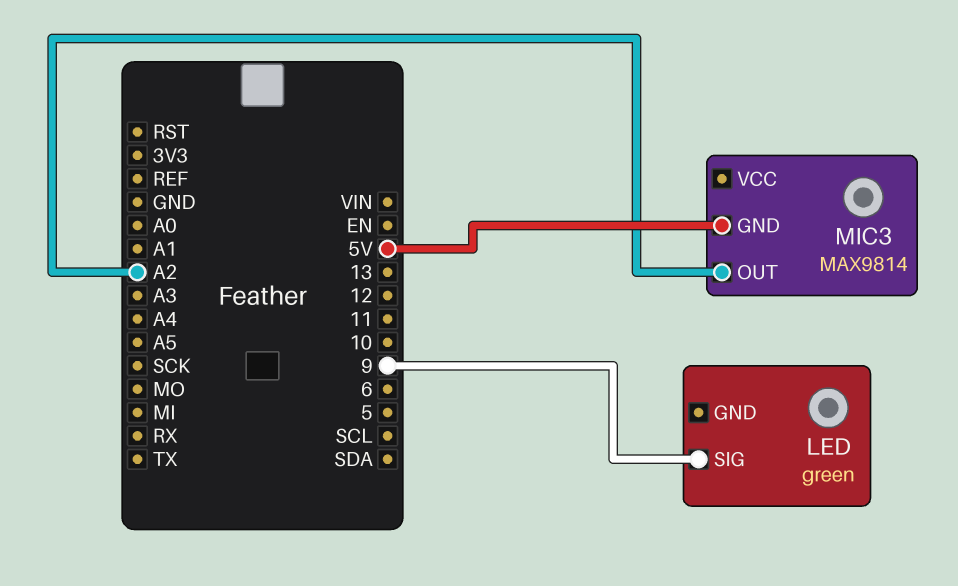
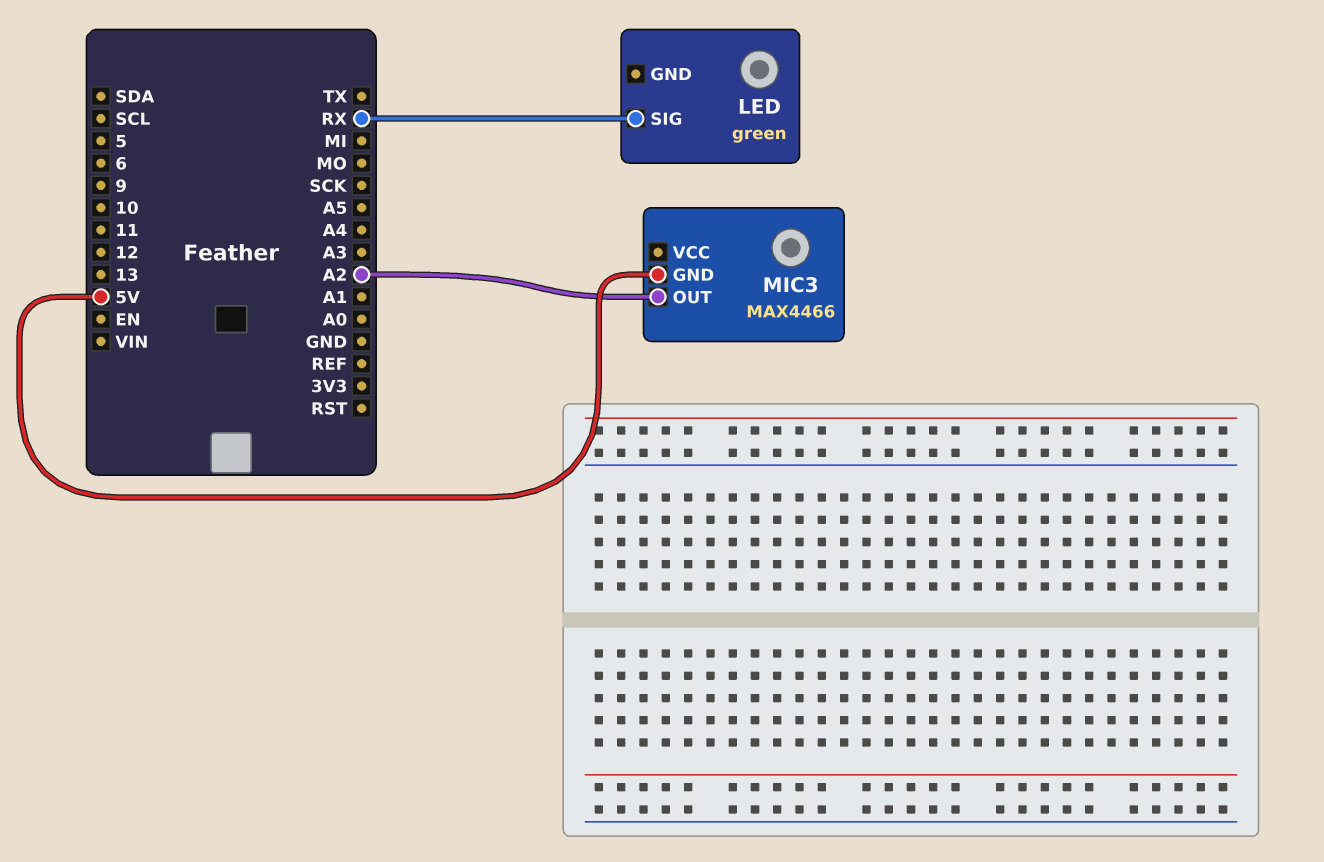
LED pin SIG: 9 -> RX
MIC3: MAX9814 -> MAX4466

